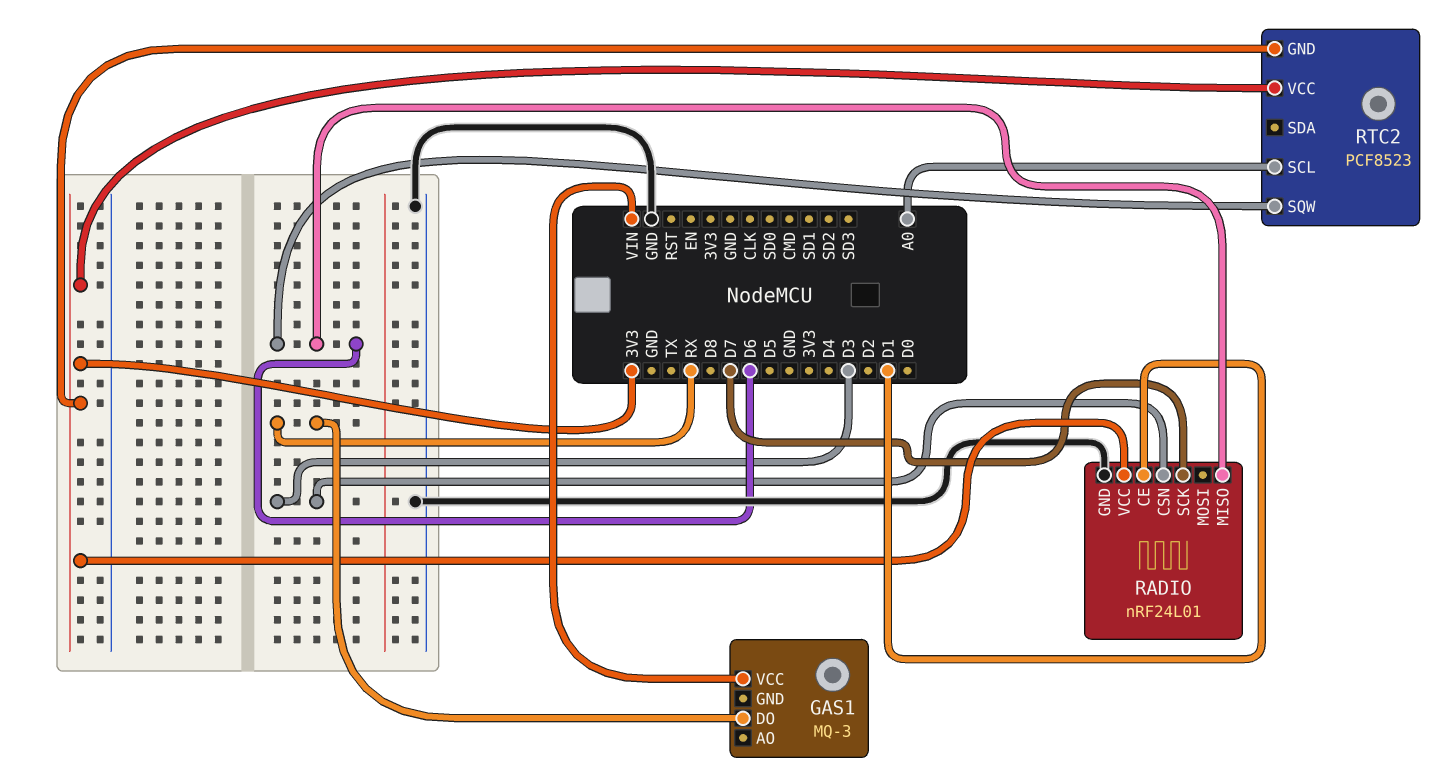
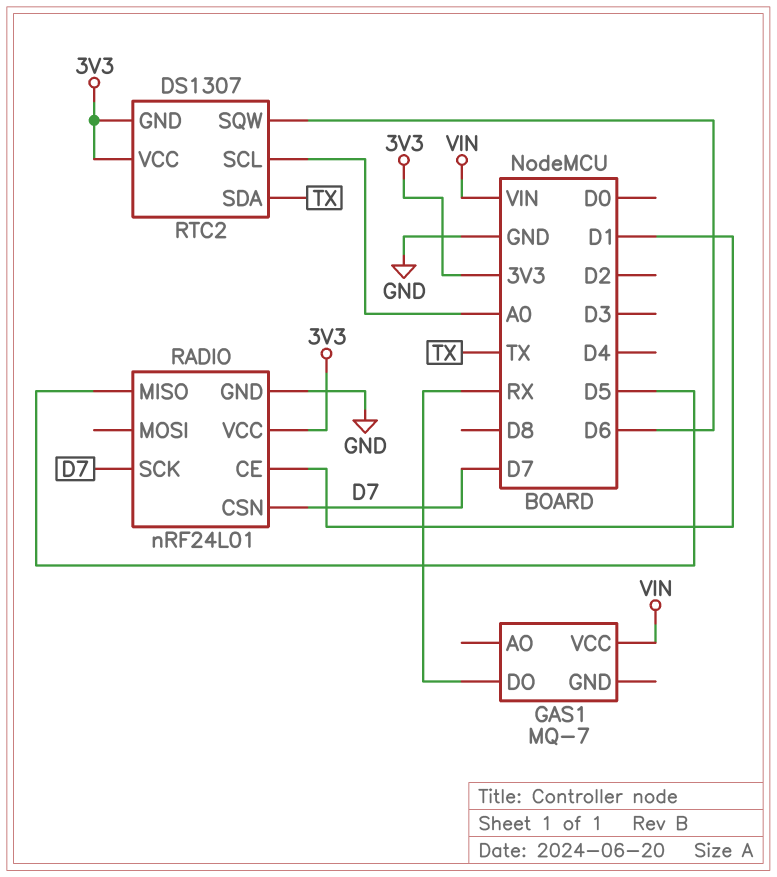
GAS1: MQ-3 -> MQ-7
RADIO pin CSN: D3 -> D7
RADIO pin MISO: D6 -> D5
RTC2: PCF8523 -> DS1307
RTC2 pin SDA: none -> TX

